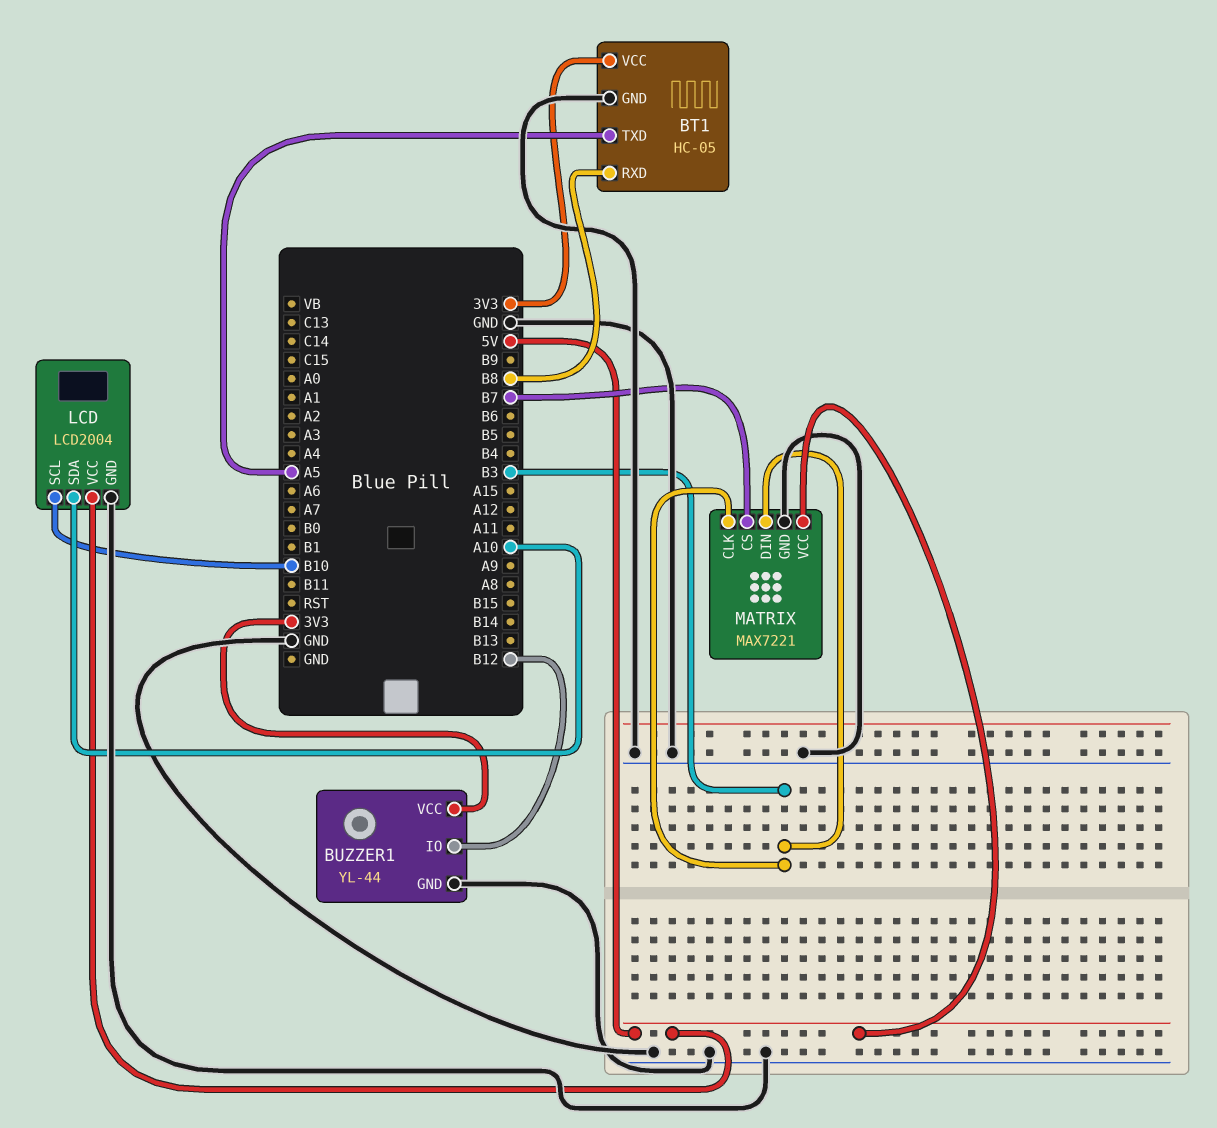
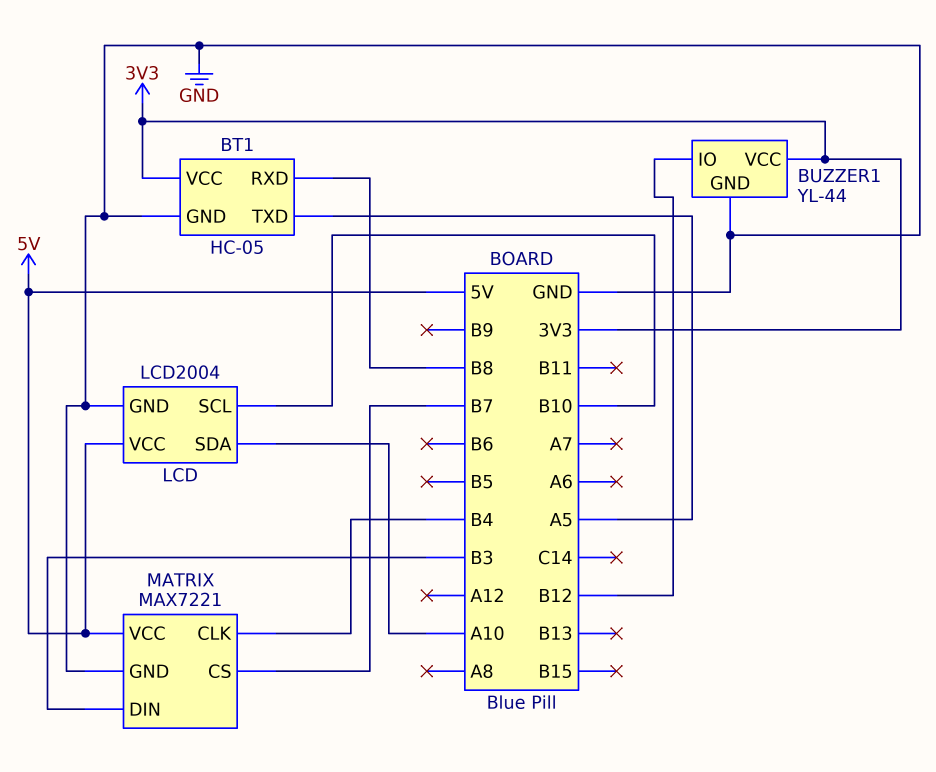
MATRIX pin CLK: B3 -> B4

